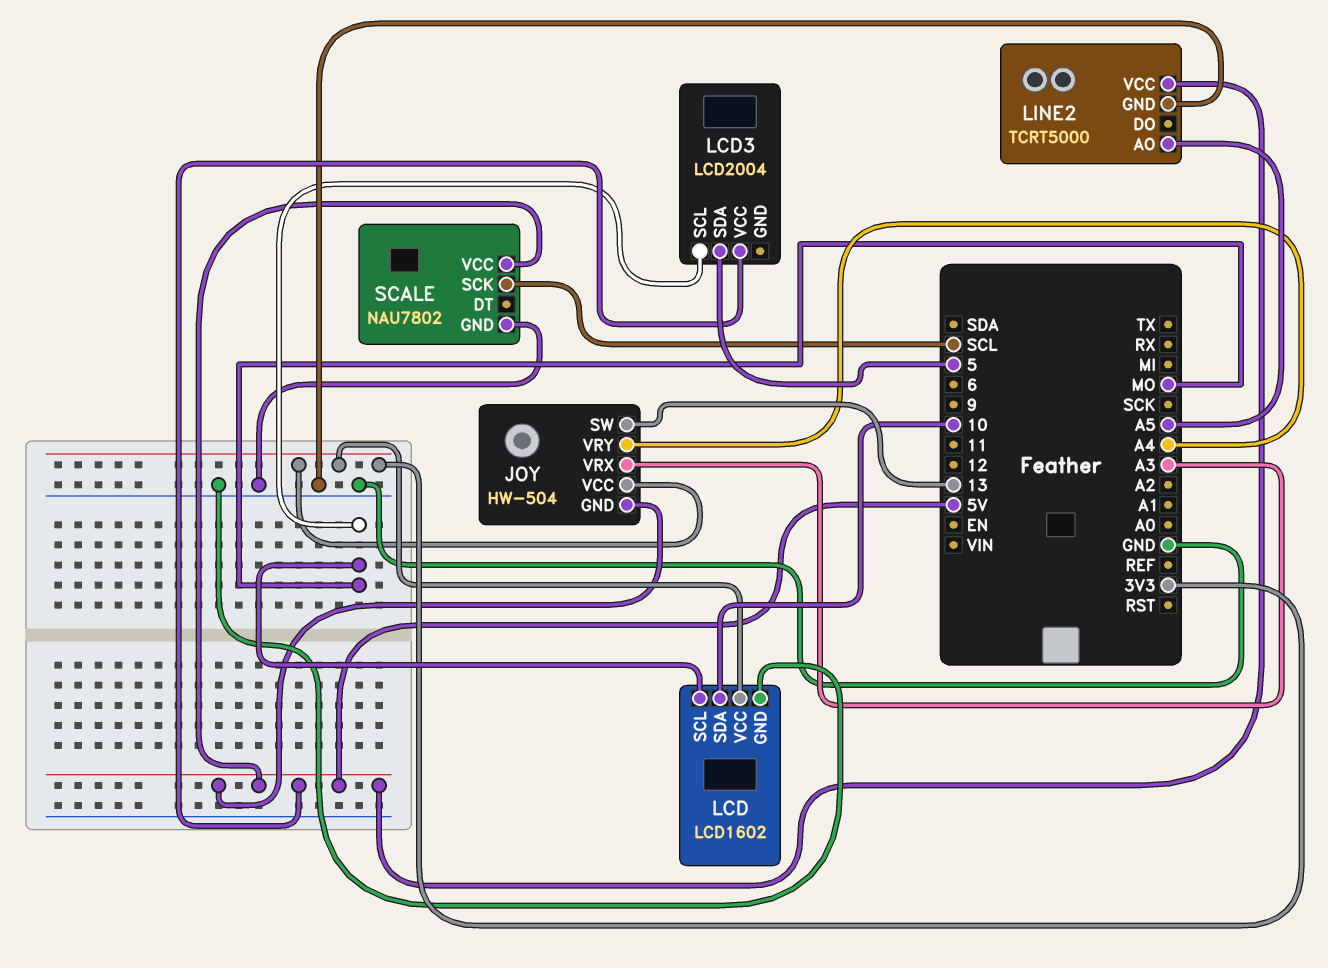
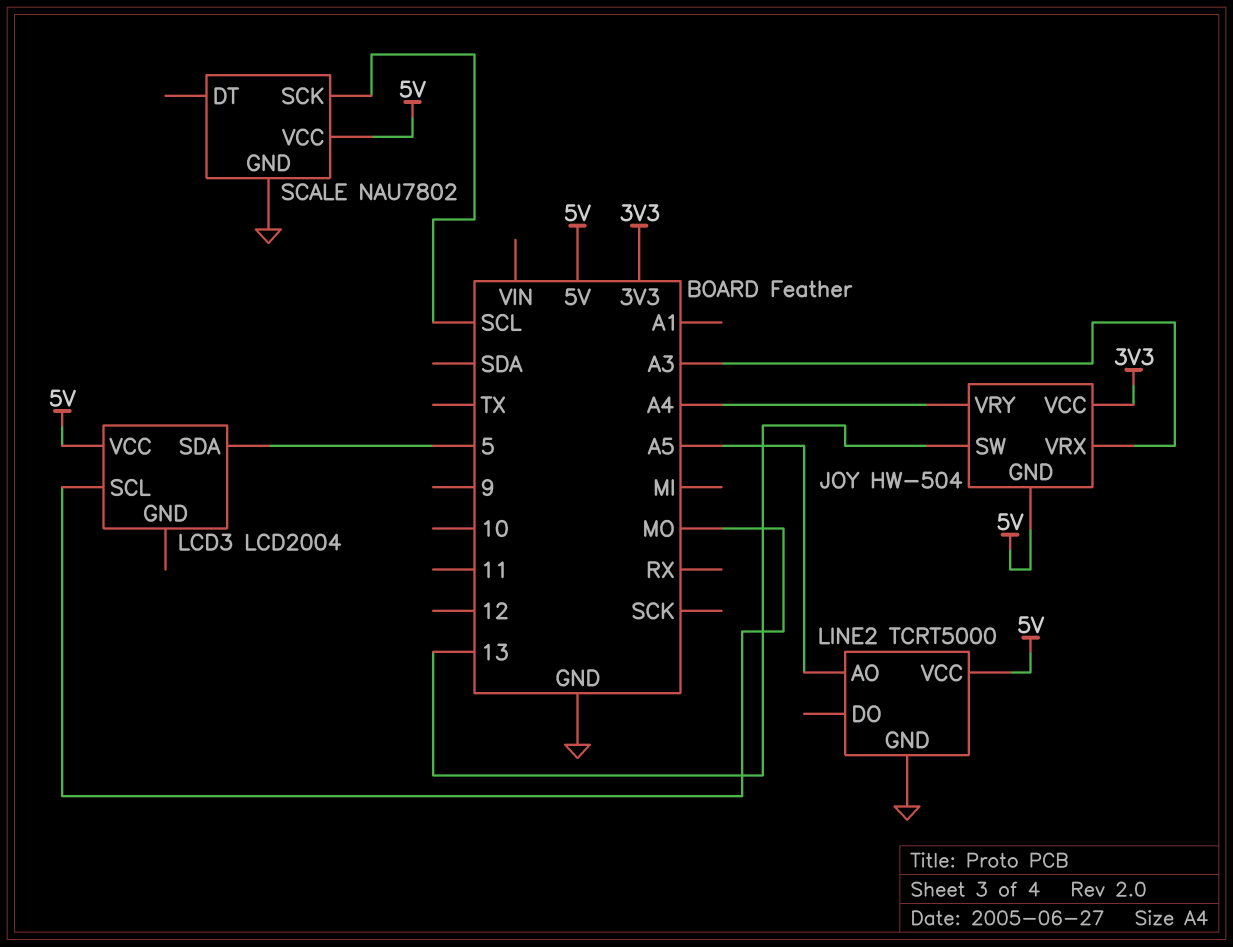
LCD: LCD1602 -> none
LCD pin GND: GND -> none
LCD pin SCL: MO -> none
LCD pin SDA: 10 -> none
LCD pin VCC: 3V3 -> none

